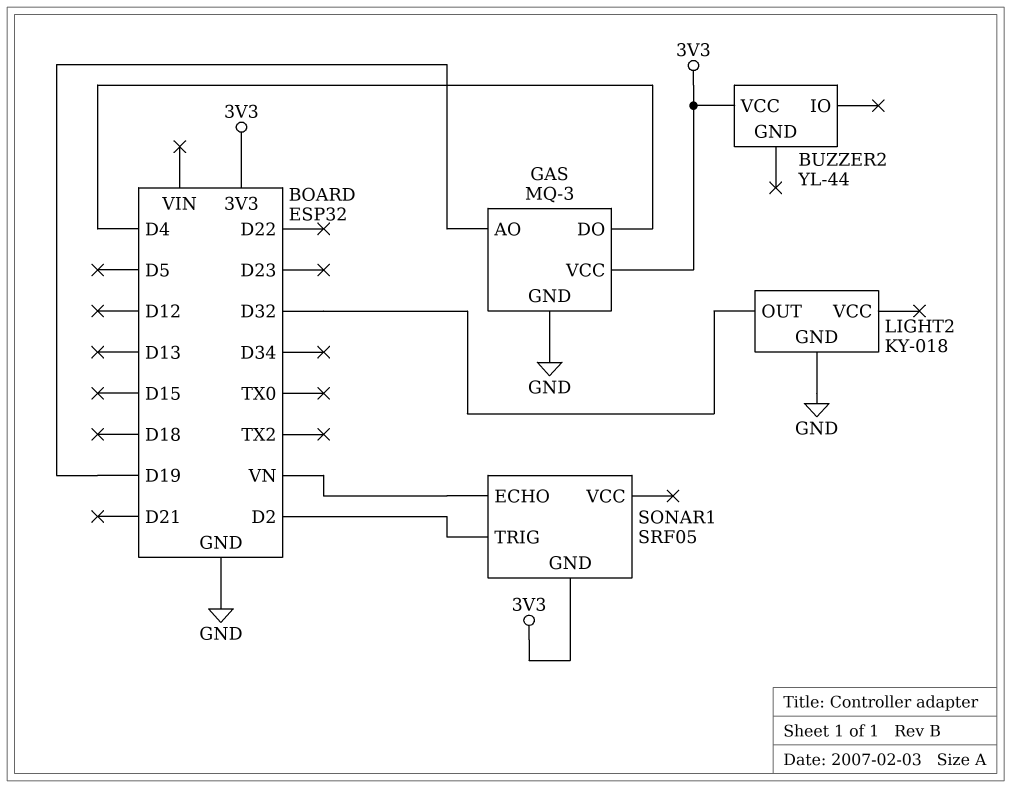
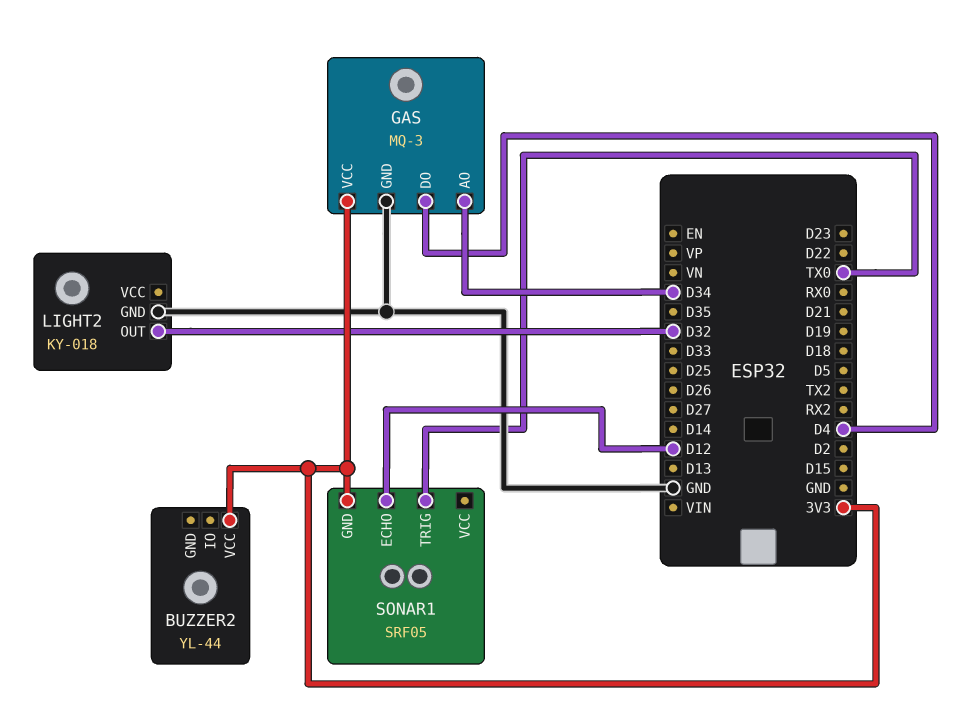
GAS pin AO: D19 -> D34
SONAR1 pin ECHO: VN -> D12
SONAR1 pin TRIG: D2 -> TX0

